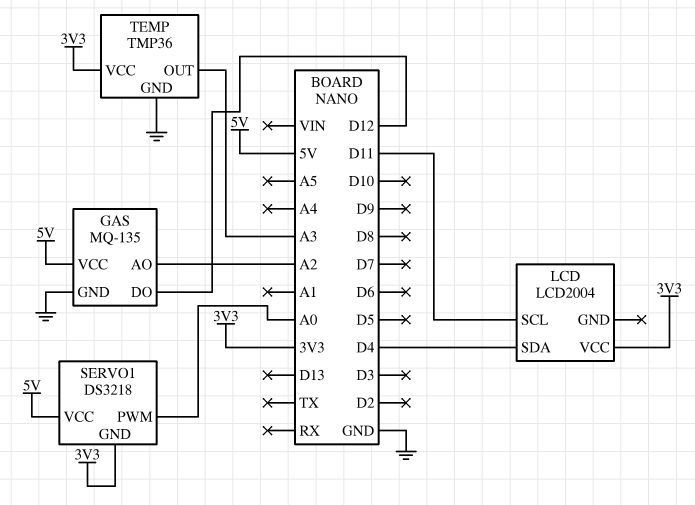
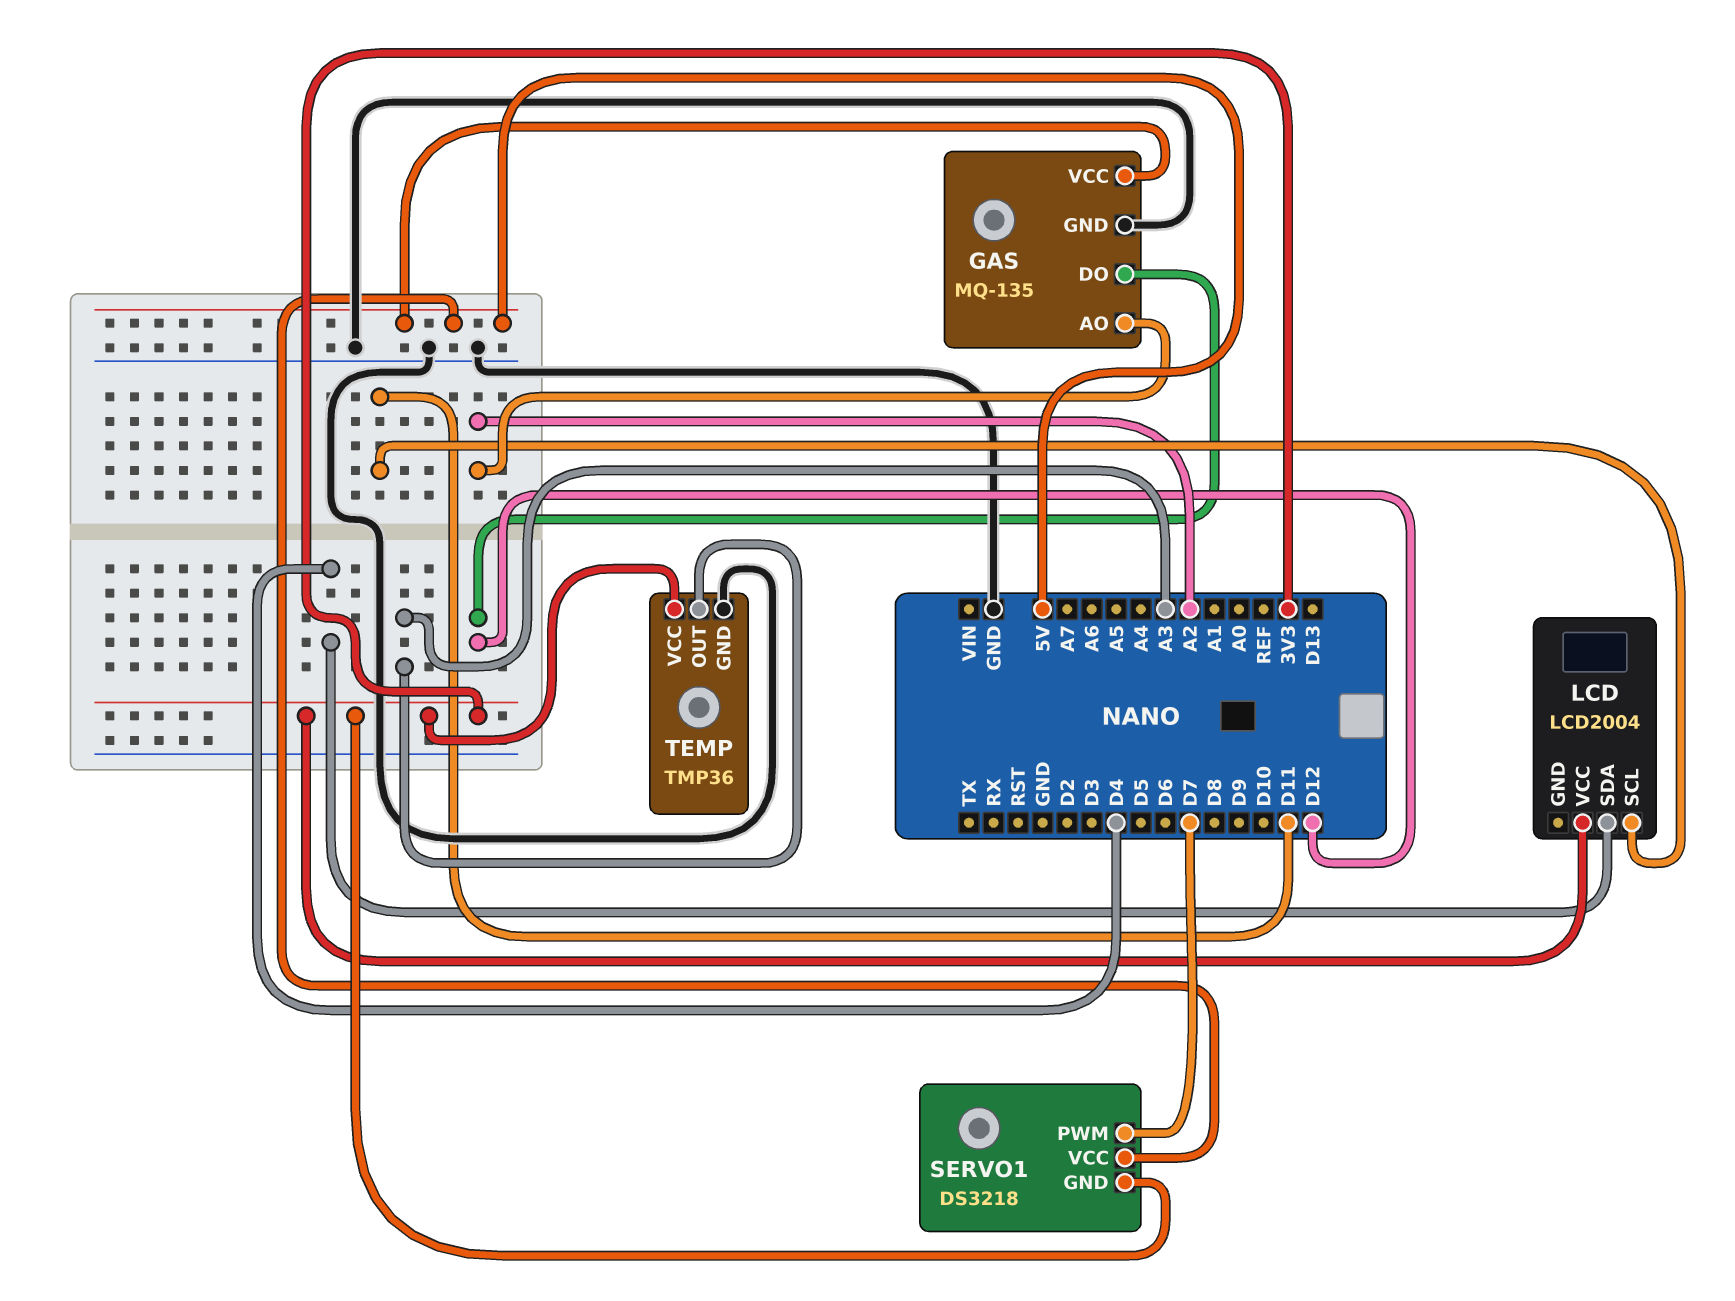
SERVO1 pin PWM: A0 -> D7

